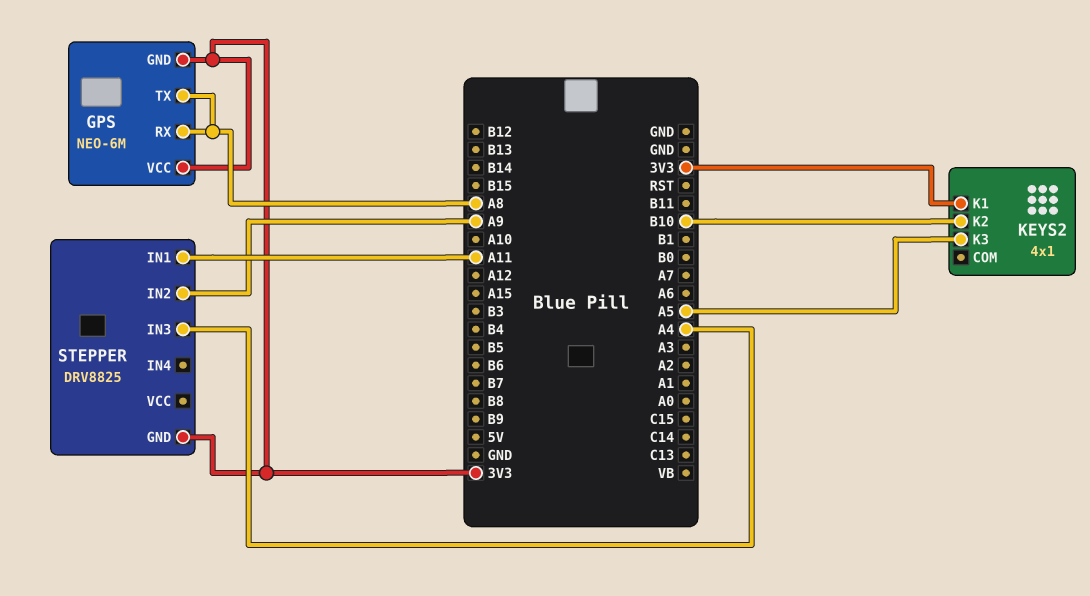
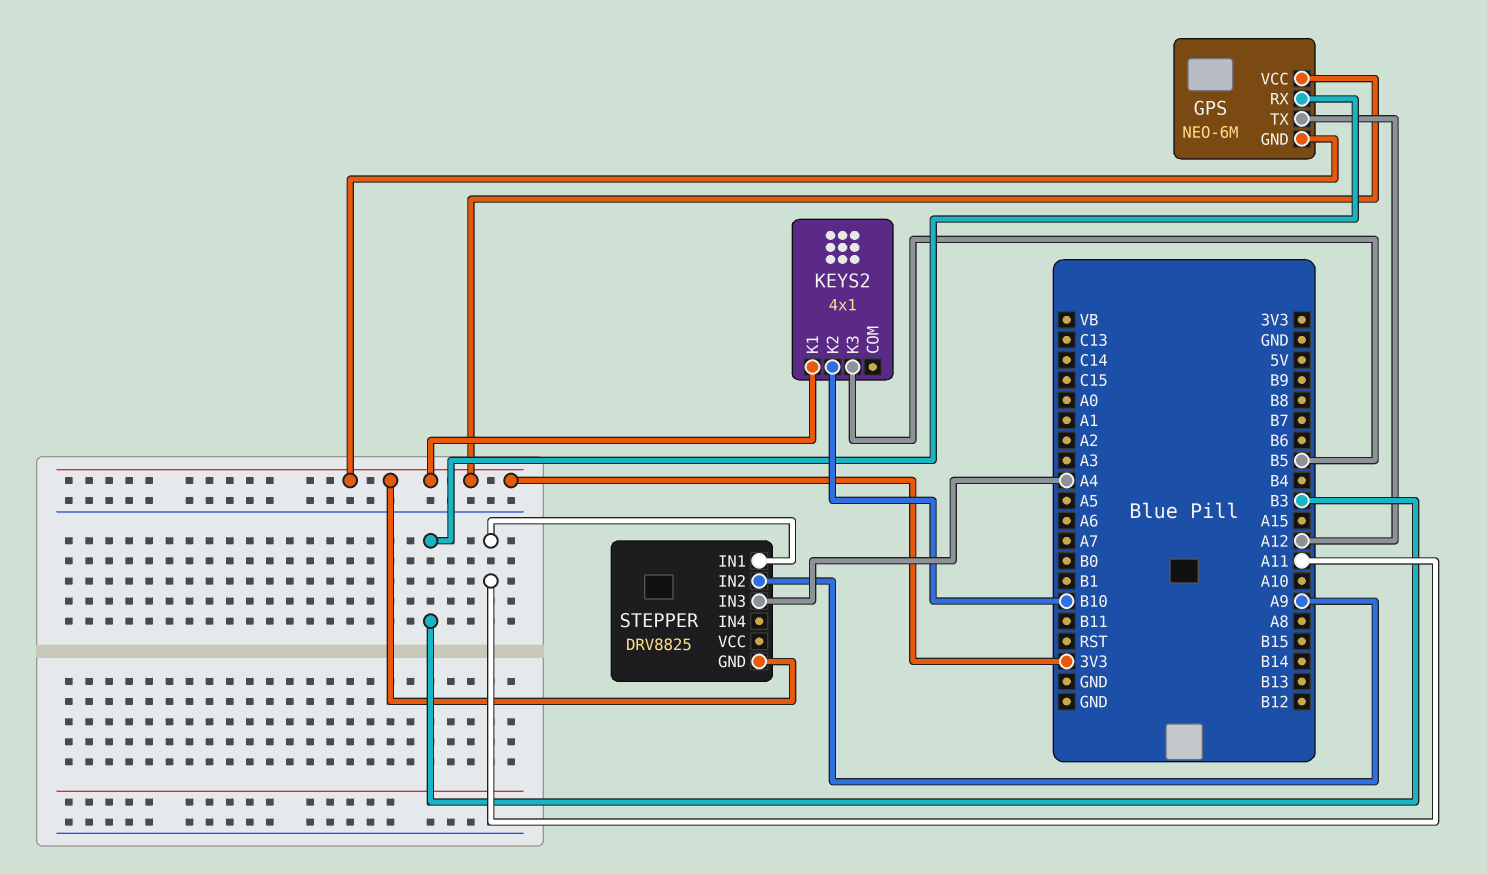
GPS pin RX: A8 -> B3
GPS pin TX: A8 -> A12
KEYS2 pin K3: A5 -> B5

